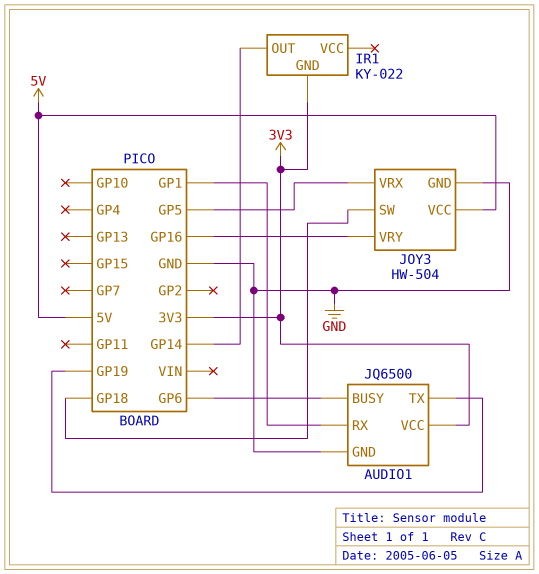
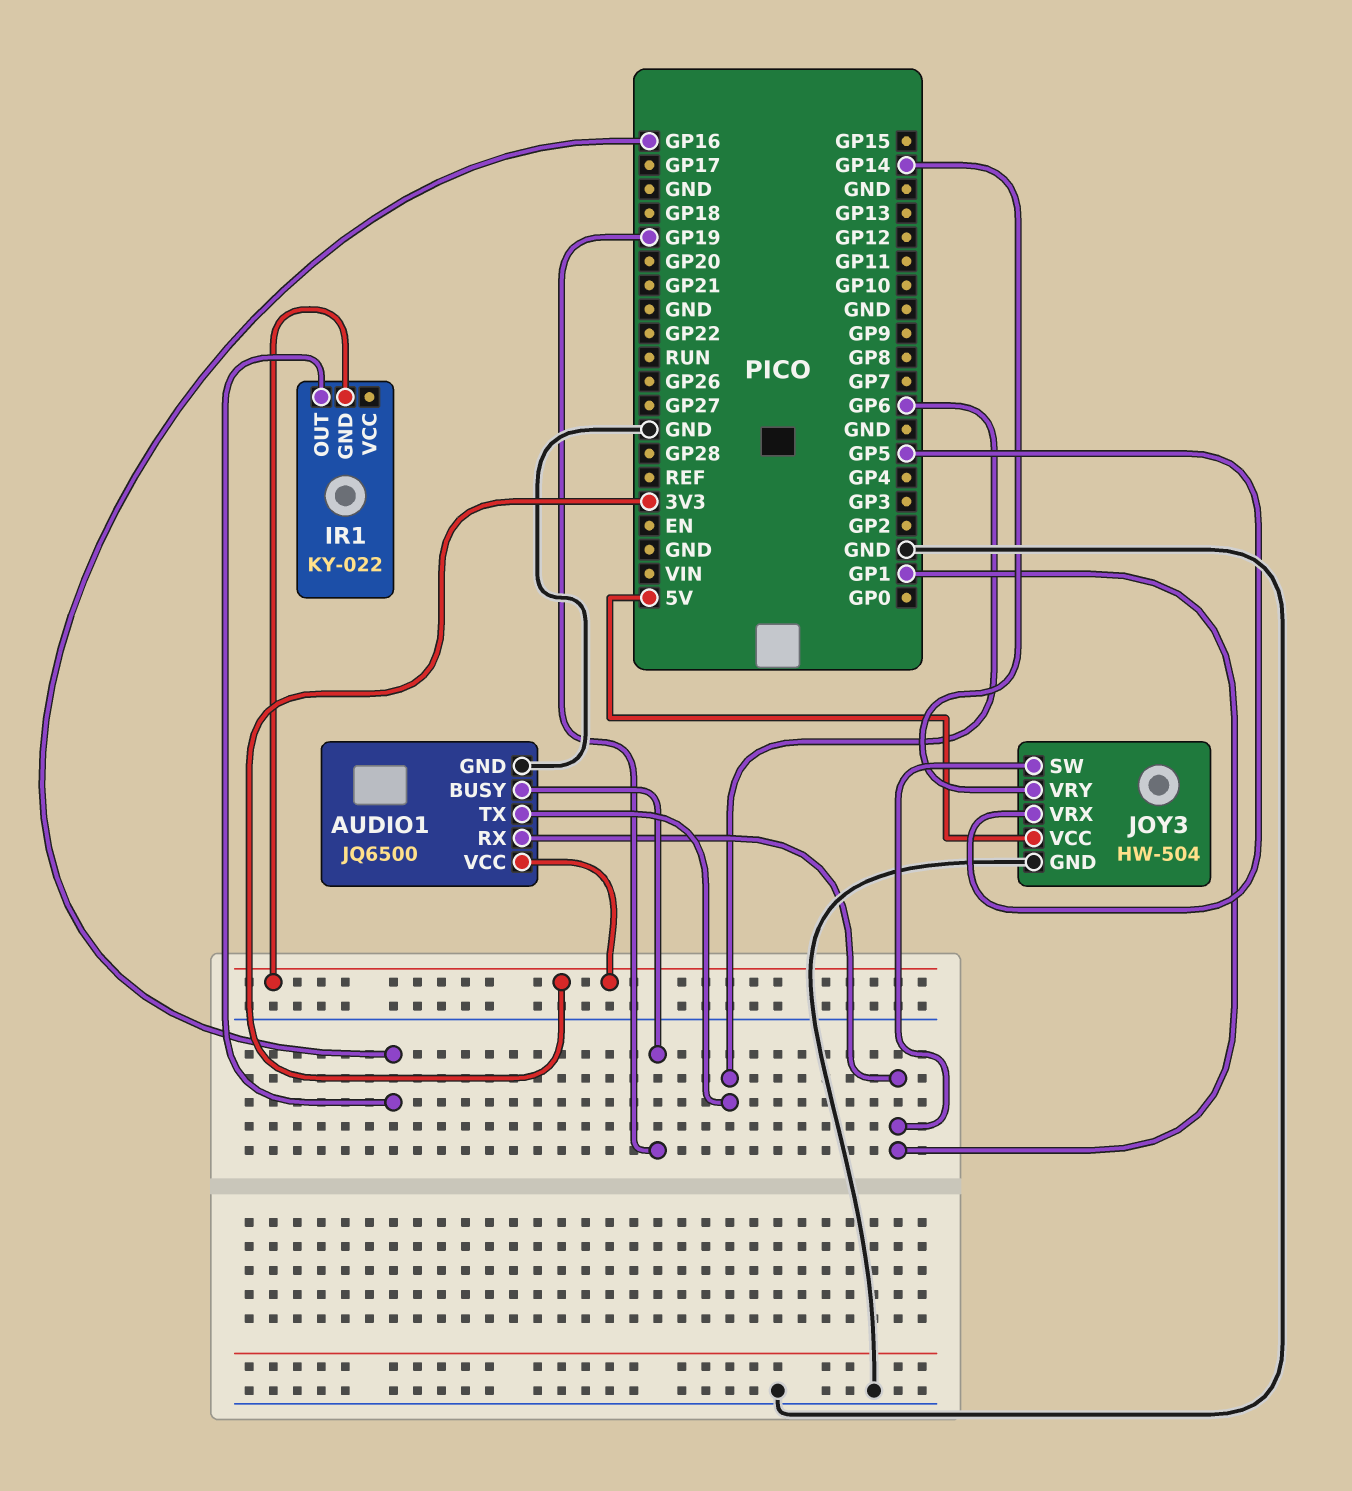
AUDIO1 pin BUSY: GP6 -> GP19
AUDIO1 pin TX: GP19 -> GP6
IR1 pin OUT: GP14 -> GP16
JOY3 pin SW: GP18 -> GP1
JOY3 pin VRY: GP16 -> GP14

